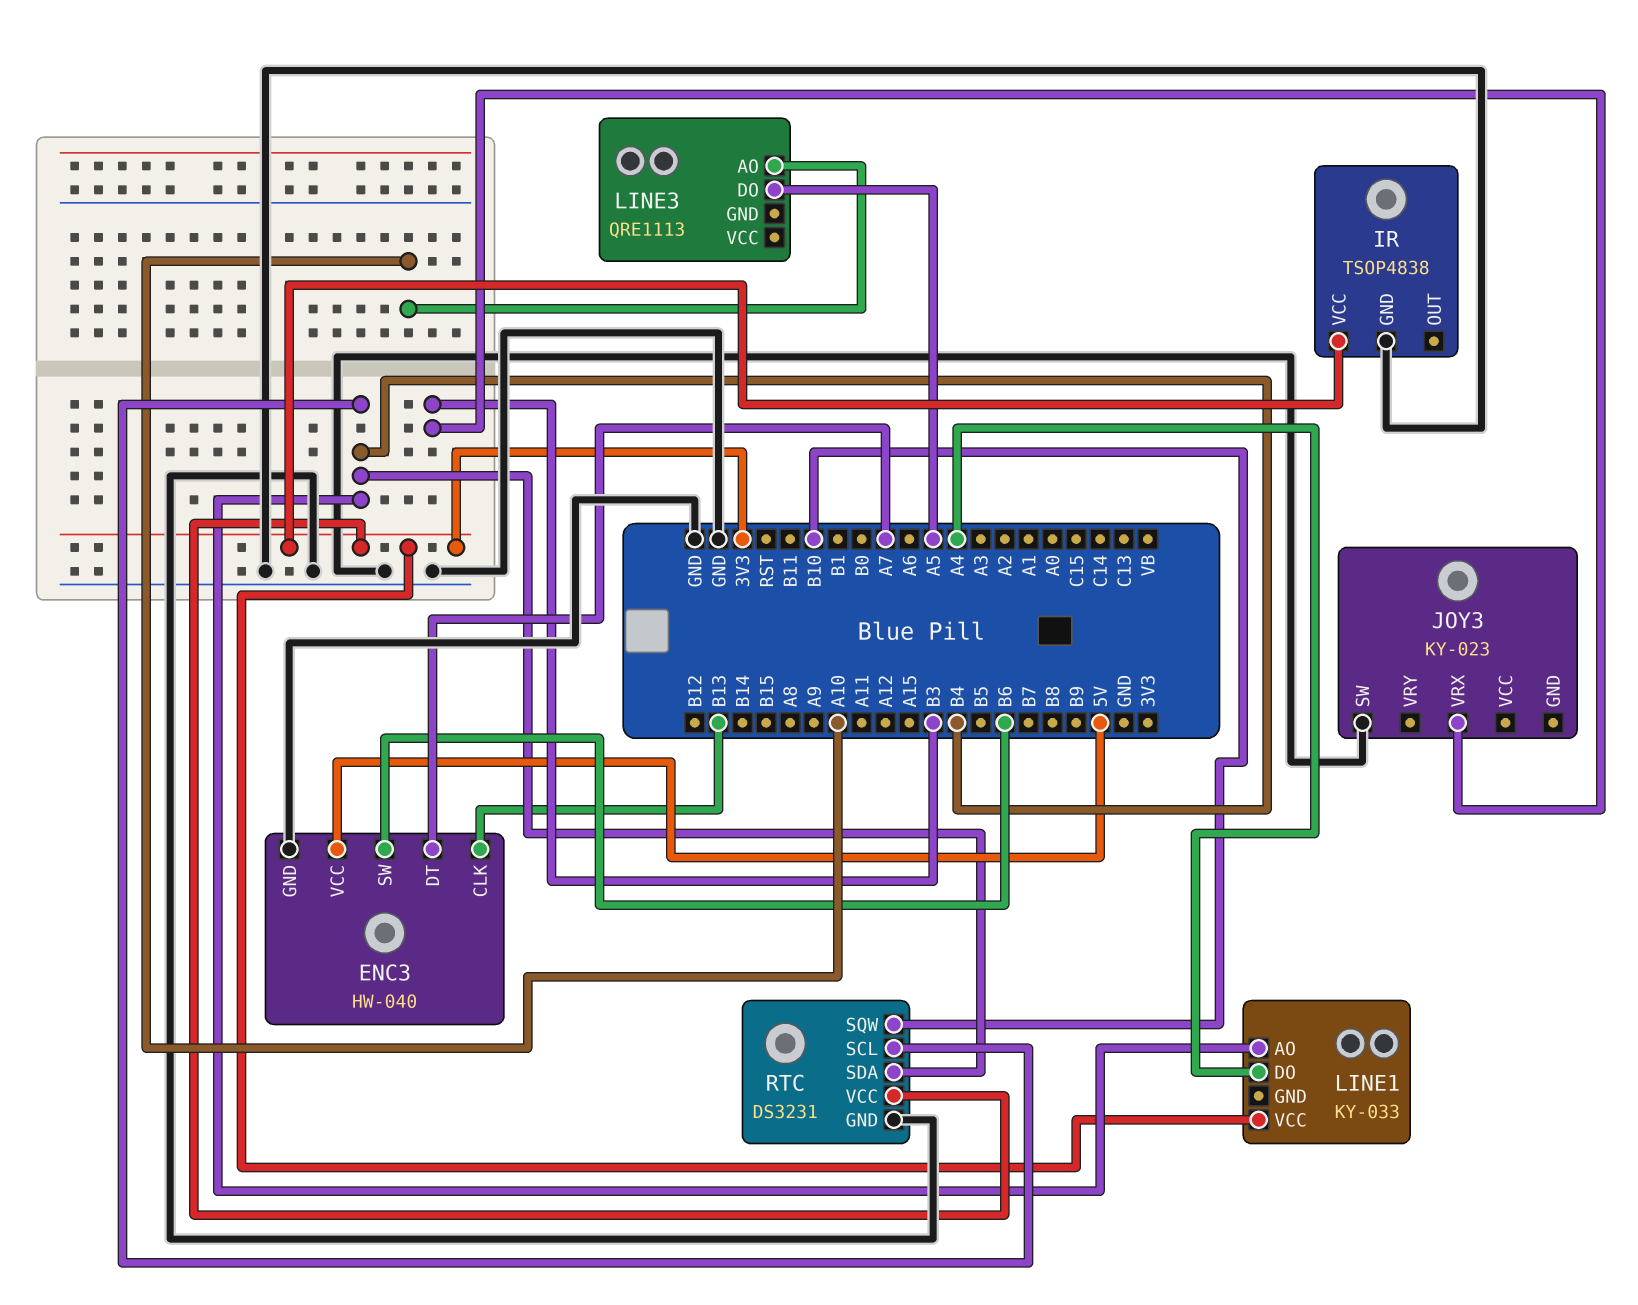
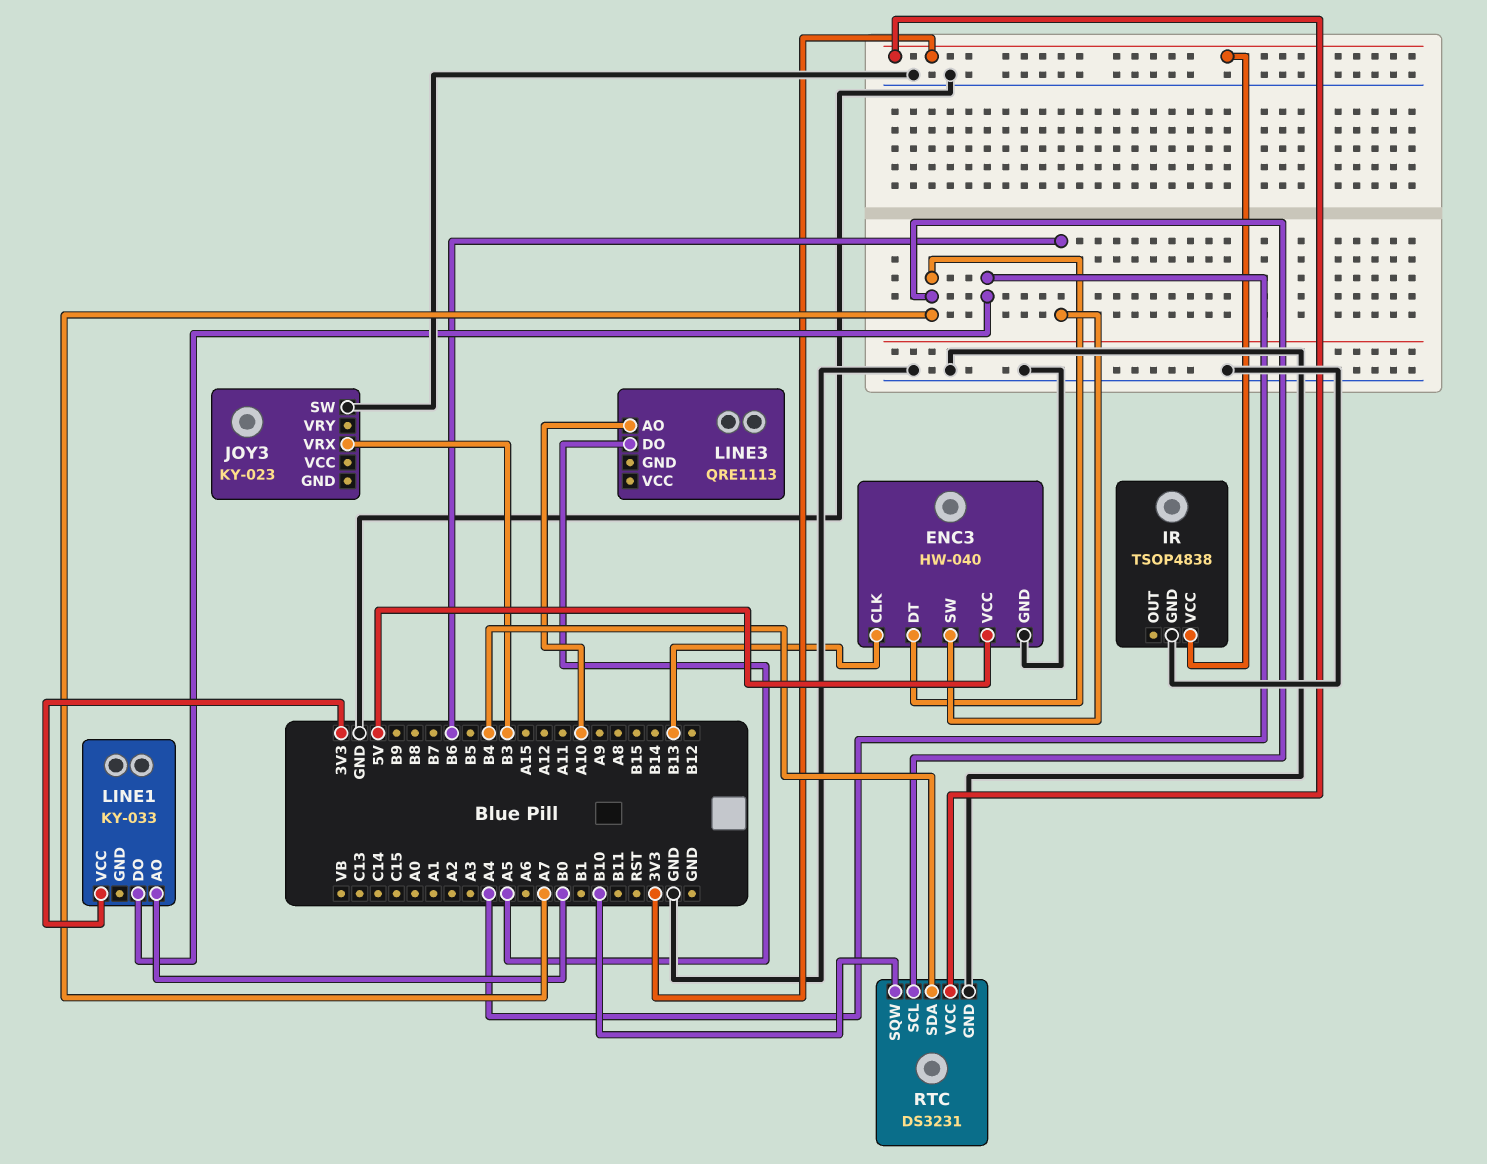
LINE1 pin AO: B4 -> B0
RTC pin SCL: B4 -> A7

